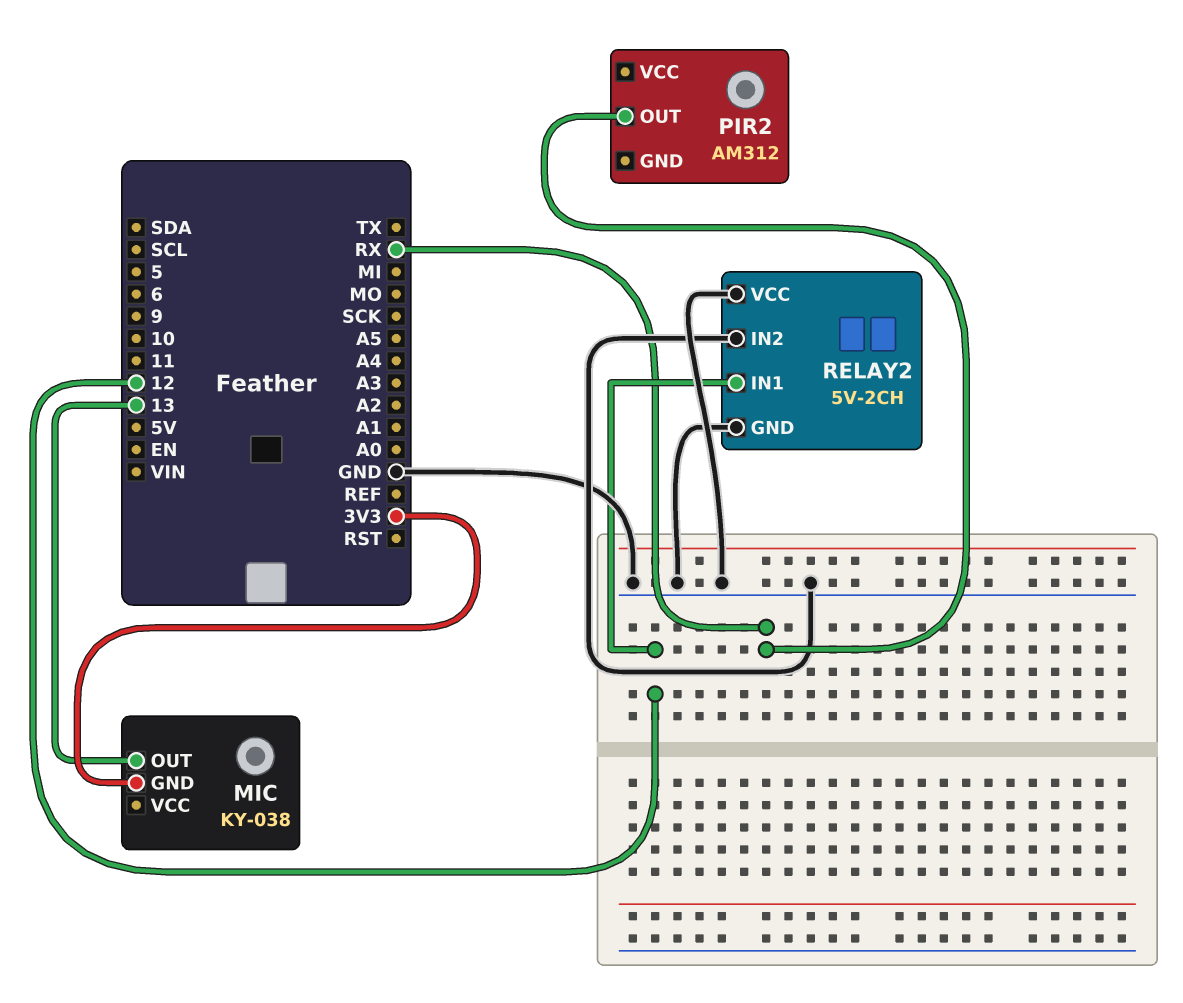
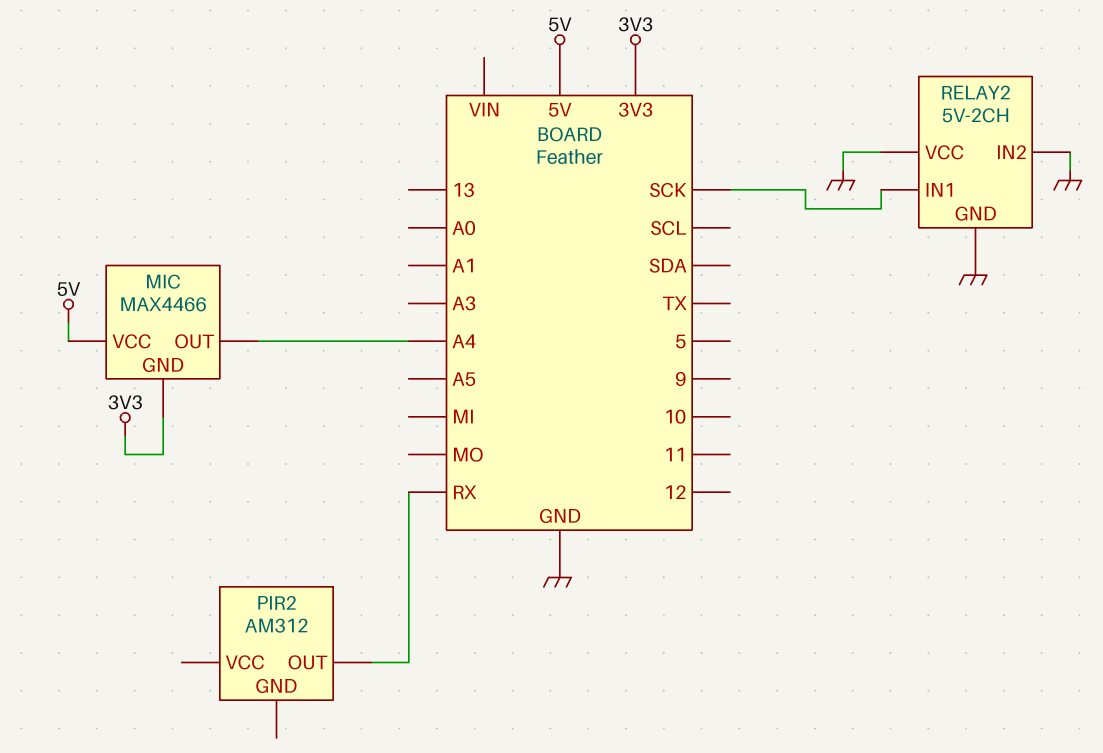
MIC: KY-038 -> MAX4466
MIC pin OUT: 13 -> A4
MIC pin VCC: none -> 5V
RELAY2 pin IN1: 12 -> SCK

